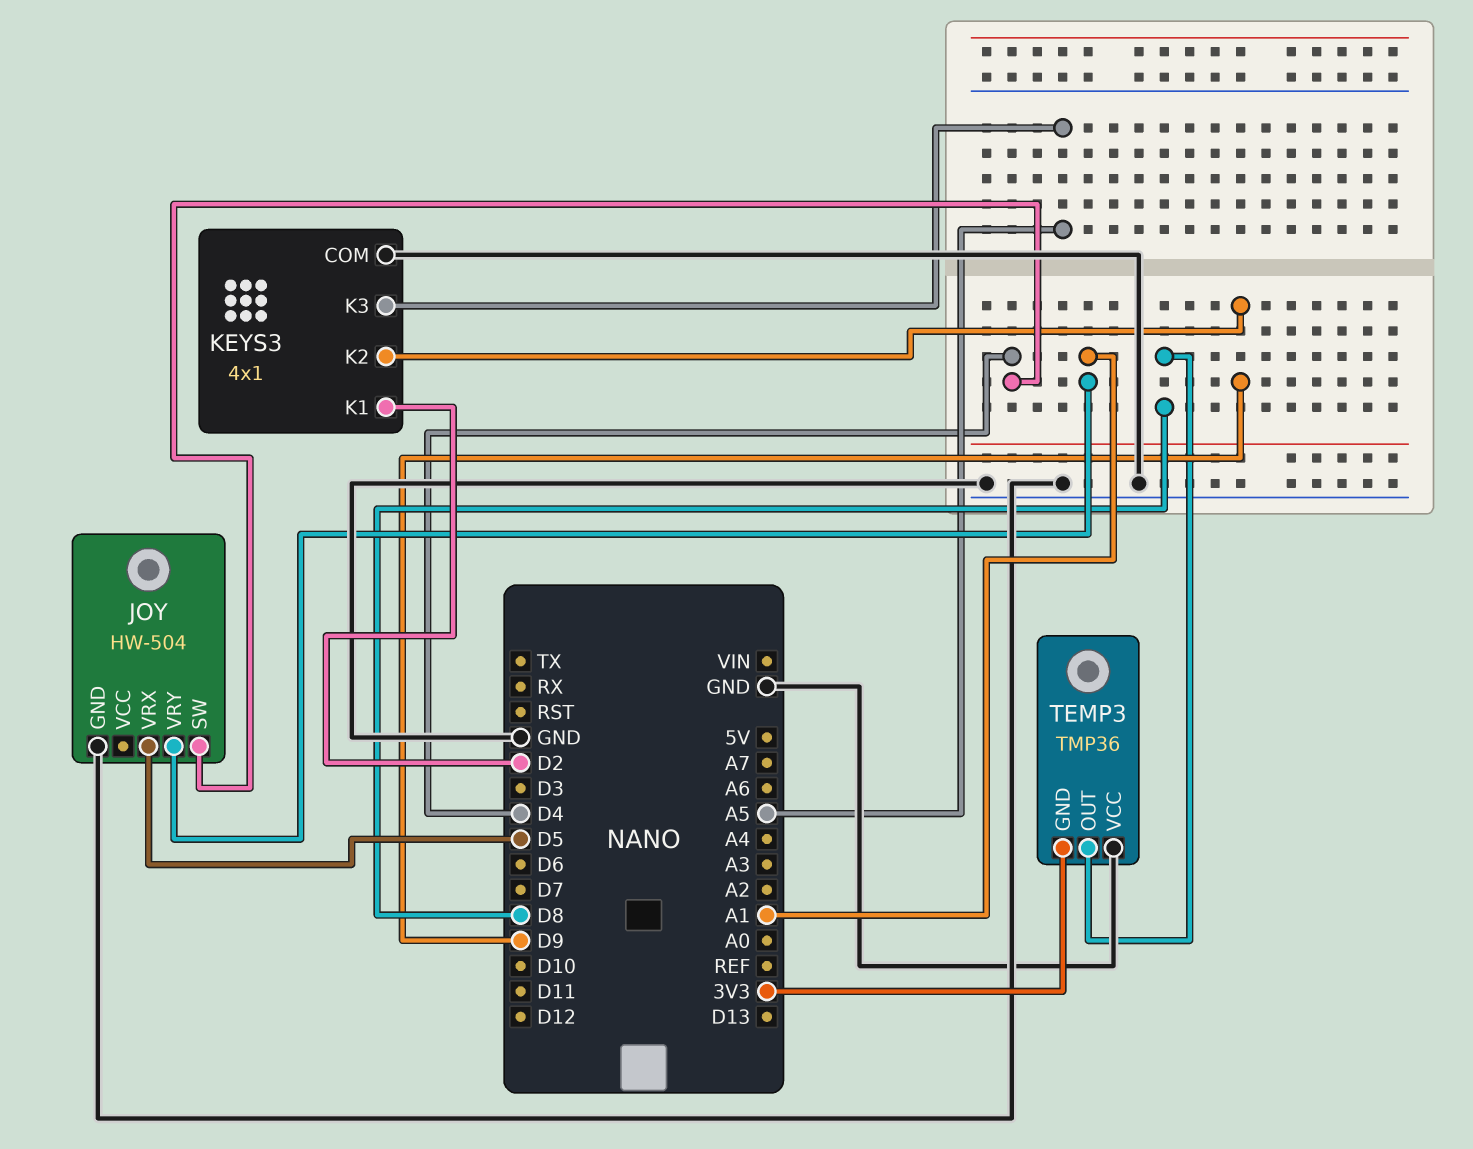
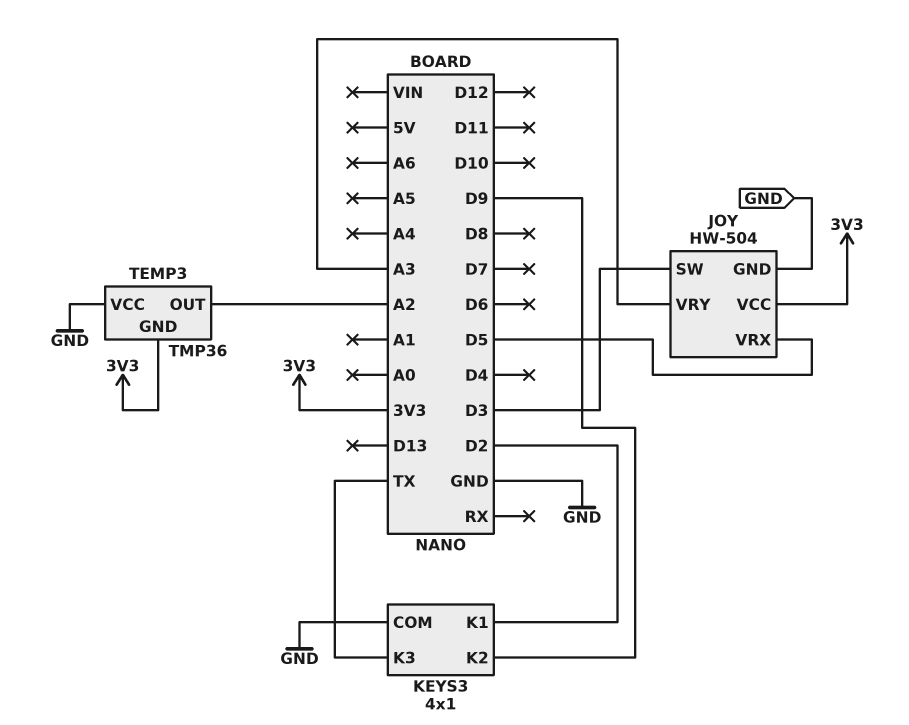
JOY pin SW: D4 -> D3
JOY pin VCC: none -> 3V3
JOY pin VRY: A1 -> A3
KEYS3 pin K3: A5 -> TX
TEMP3 pin OUT: D8 -> A2

